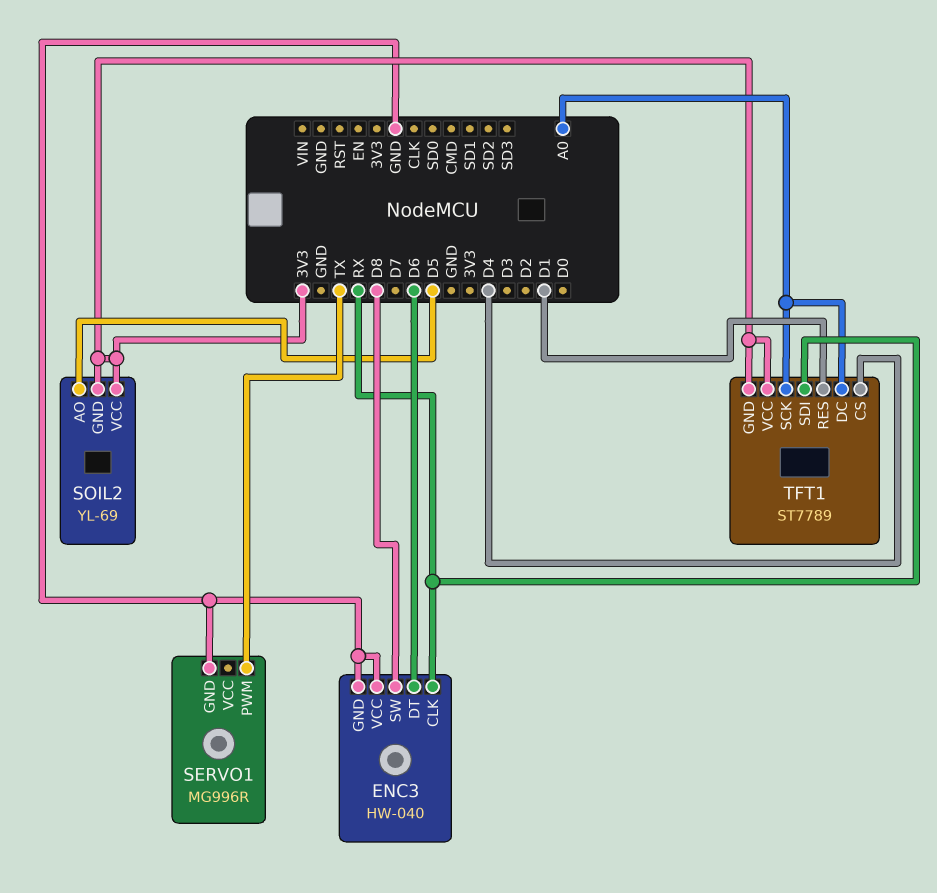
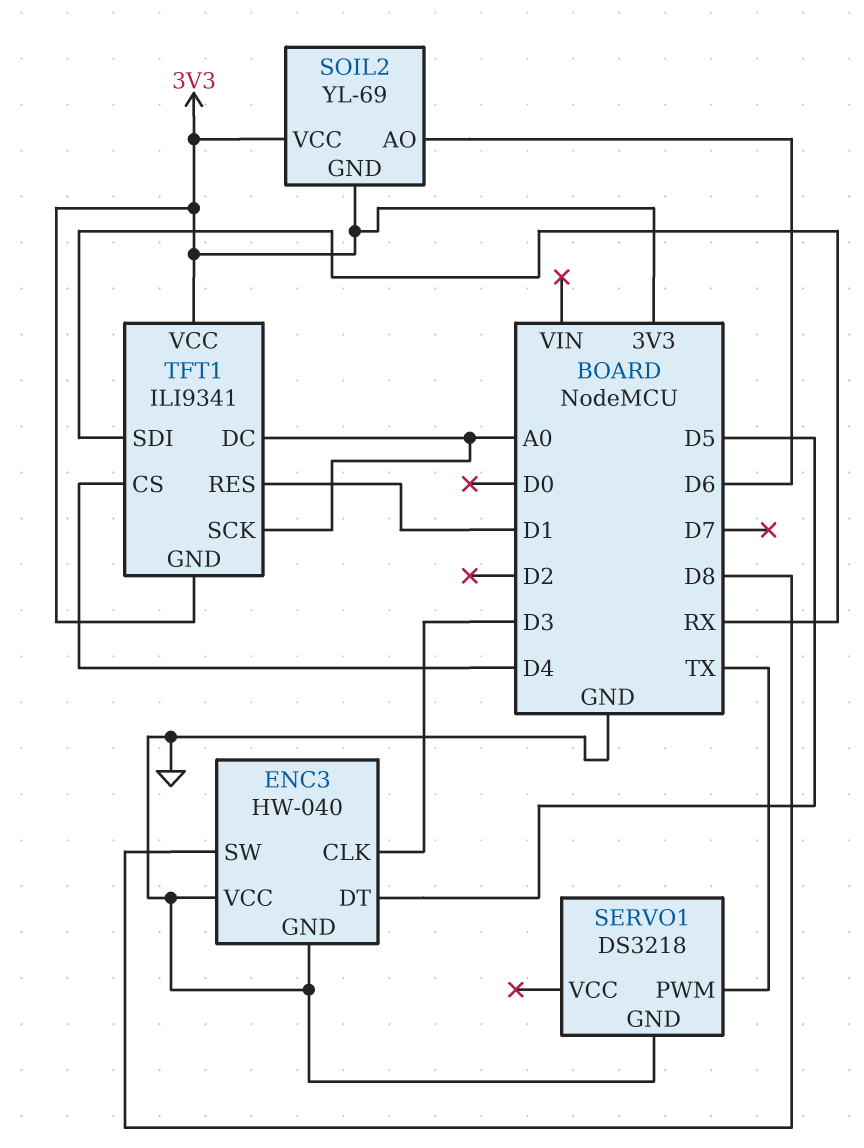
ENC3 pin CLK: RX -> D3
ENC3 pin DT: D6 -> D5
SERVO1: MG996R -> DS3218
SOIL2 pin AO: D5 -> D6
TFT1: ST7789 -> ILI9341

